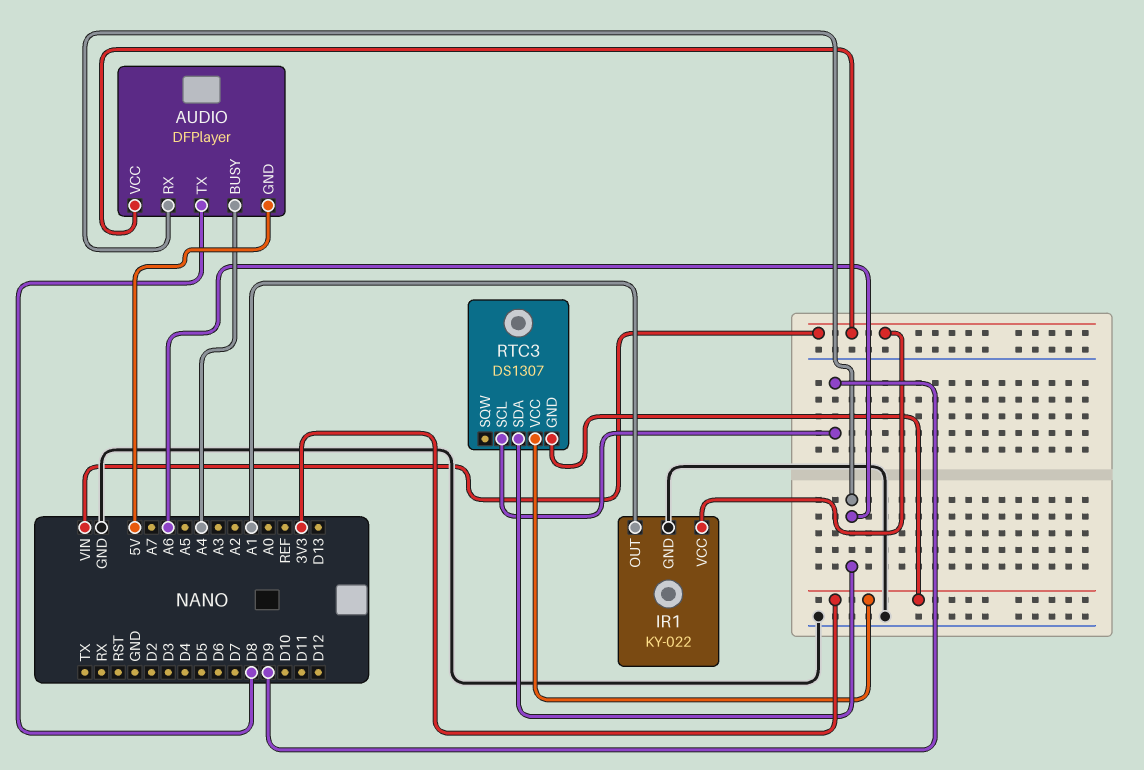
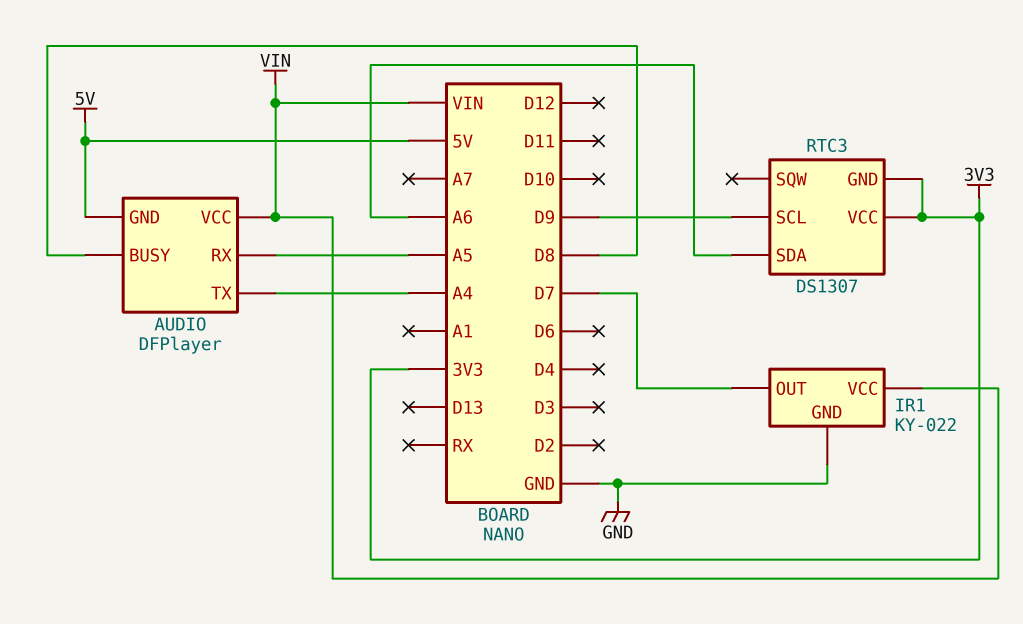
AUDIO pin BUSY: A4 -> D8
AUDIO pin RX: A6 -> A5
AUDIO pin TX: D8 -> A4
IR1 pin OUT: A1 -> D7

